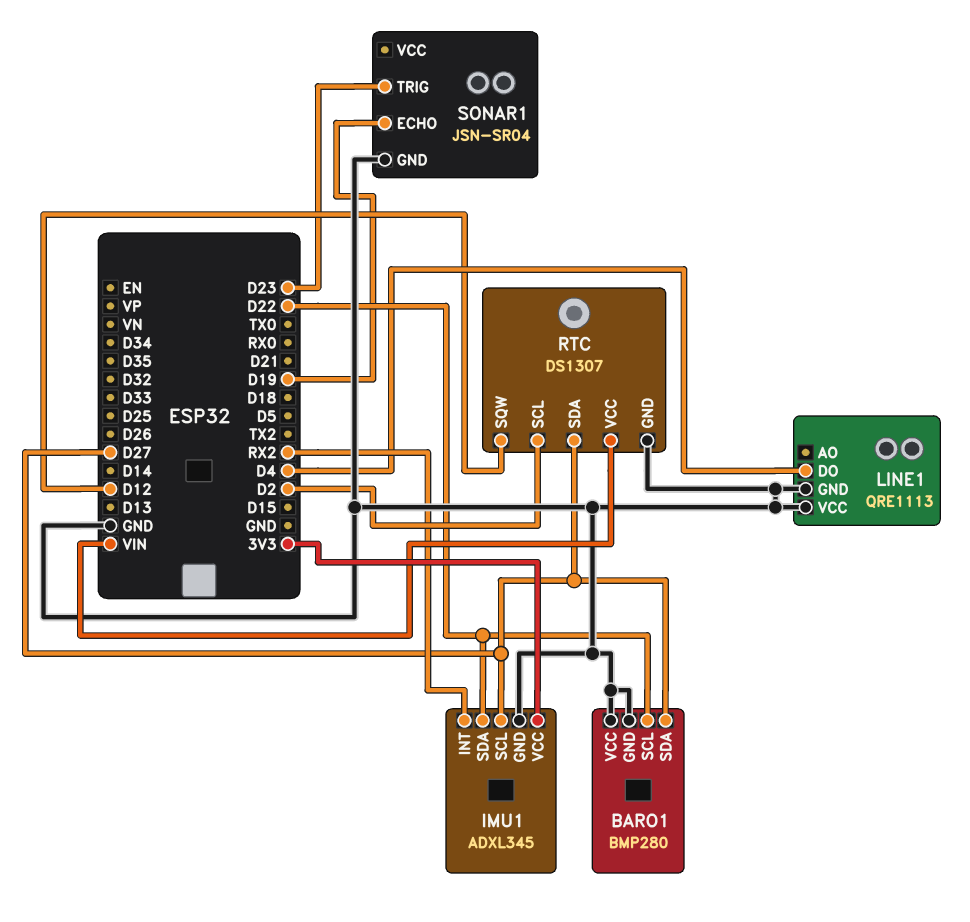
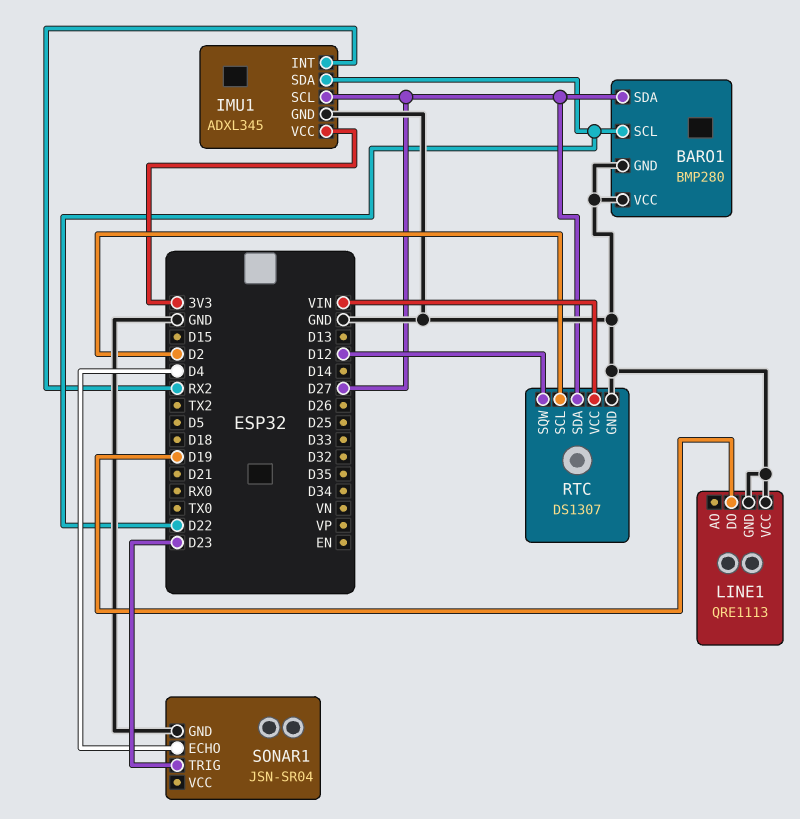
LINE1 pin DO: D4 -> D19
SONAR1 pin ECHO: D19 -> D4

